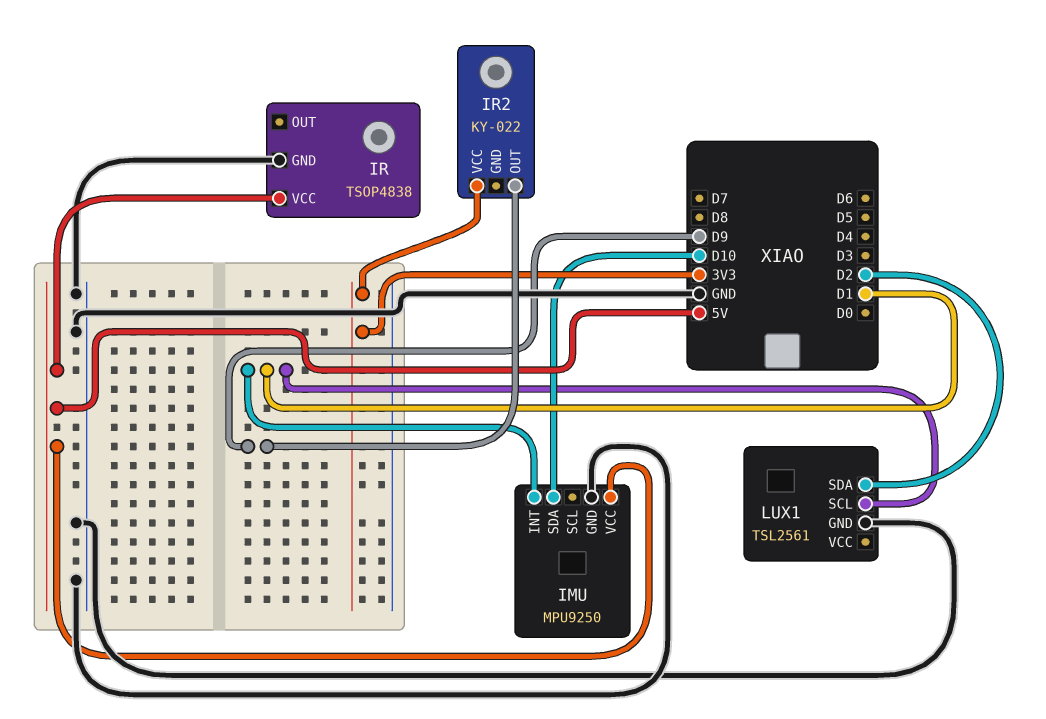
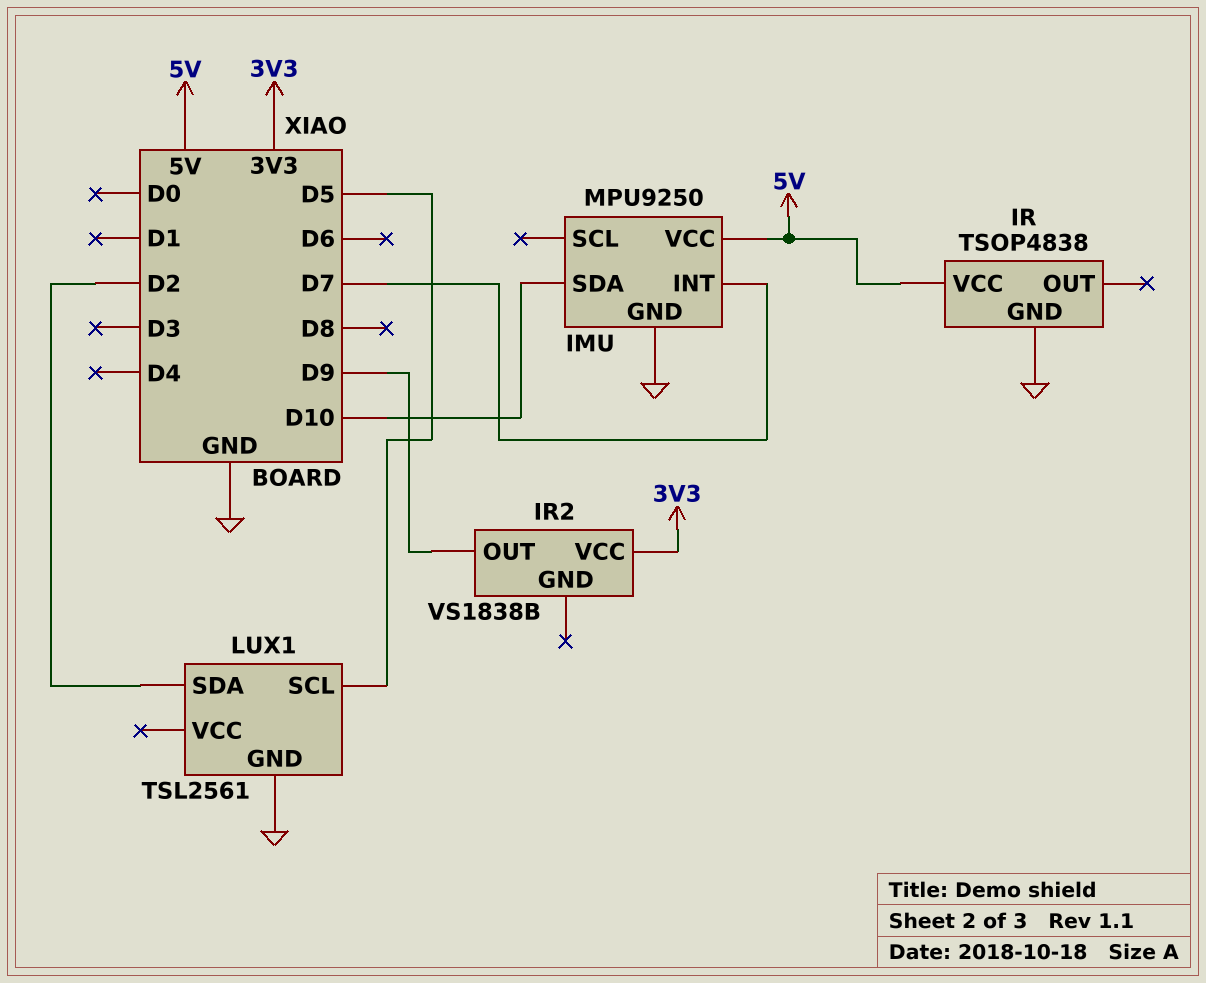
IMU pin INT: D1 -> D7
IR2: KY-022 -> VS1838B
LUX1 pin SCL: D1 -> D5

